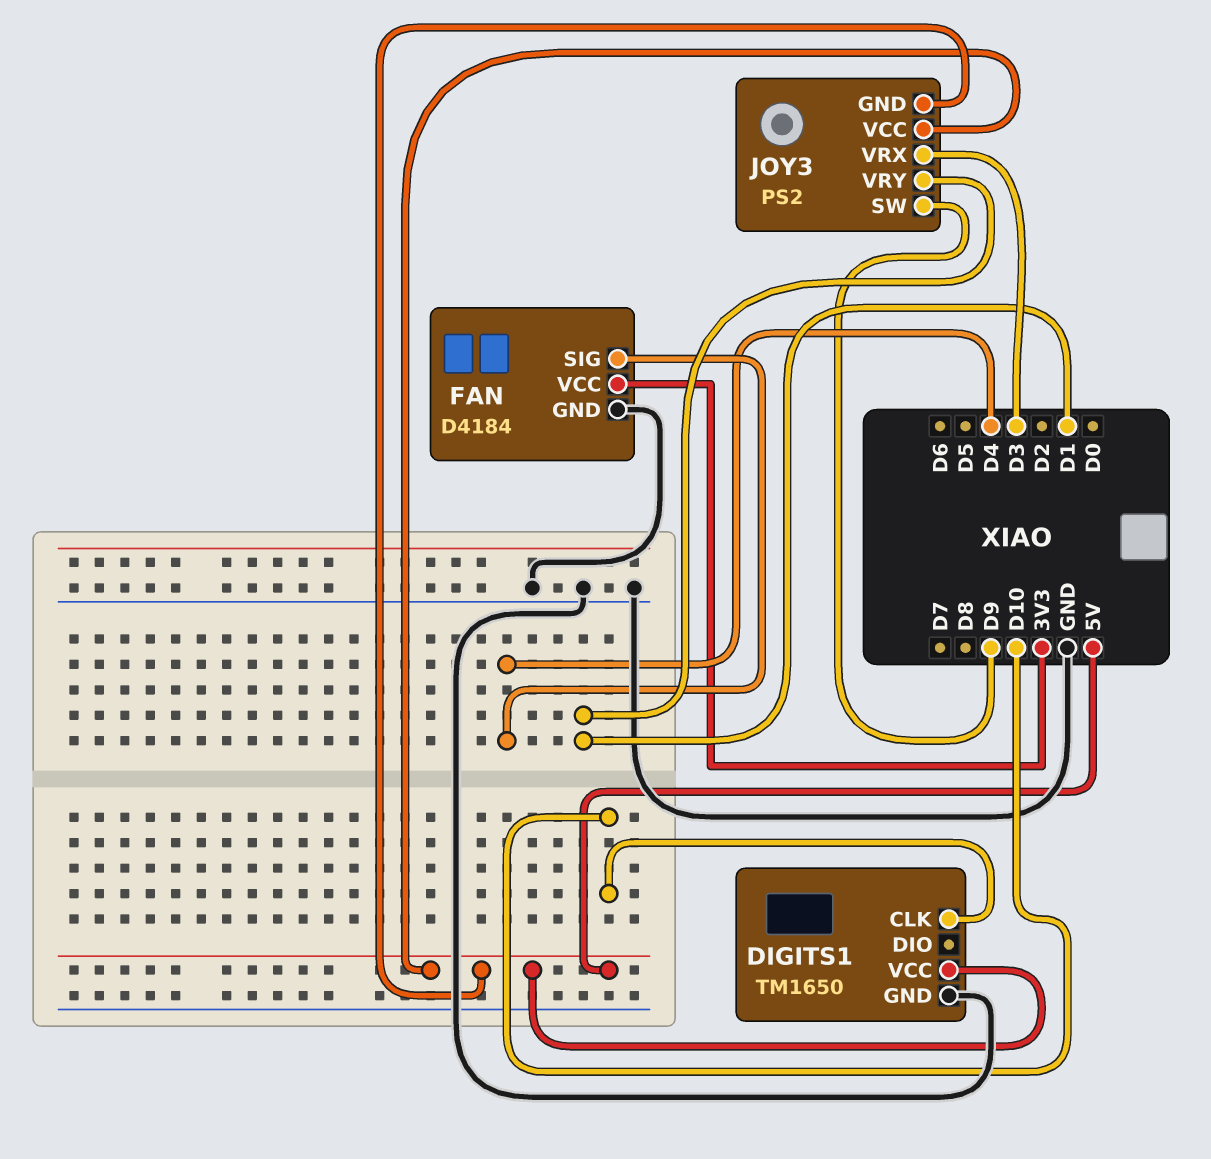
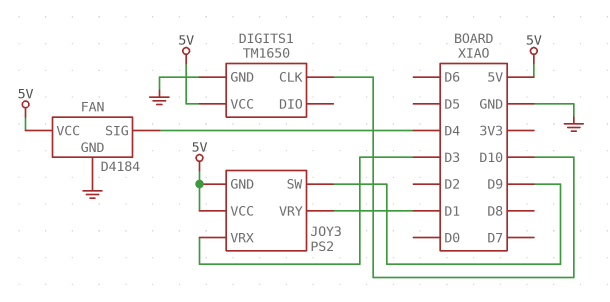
FAN pin VCC: 3V3 -> 5V

